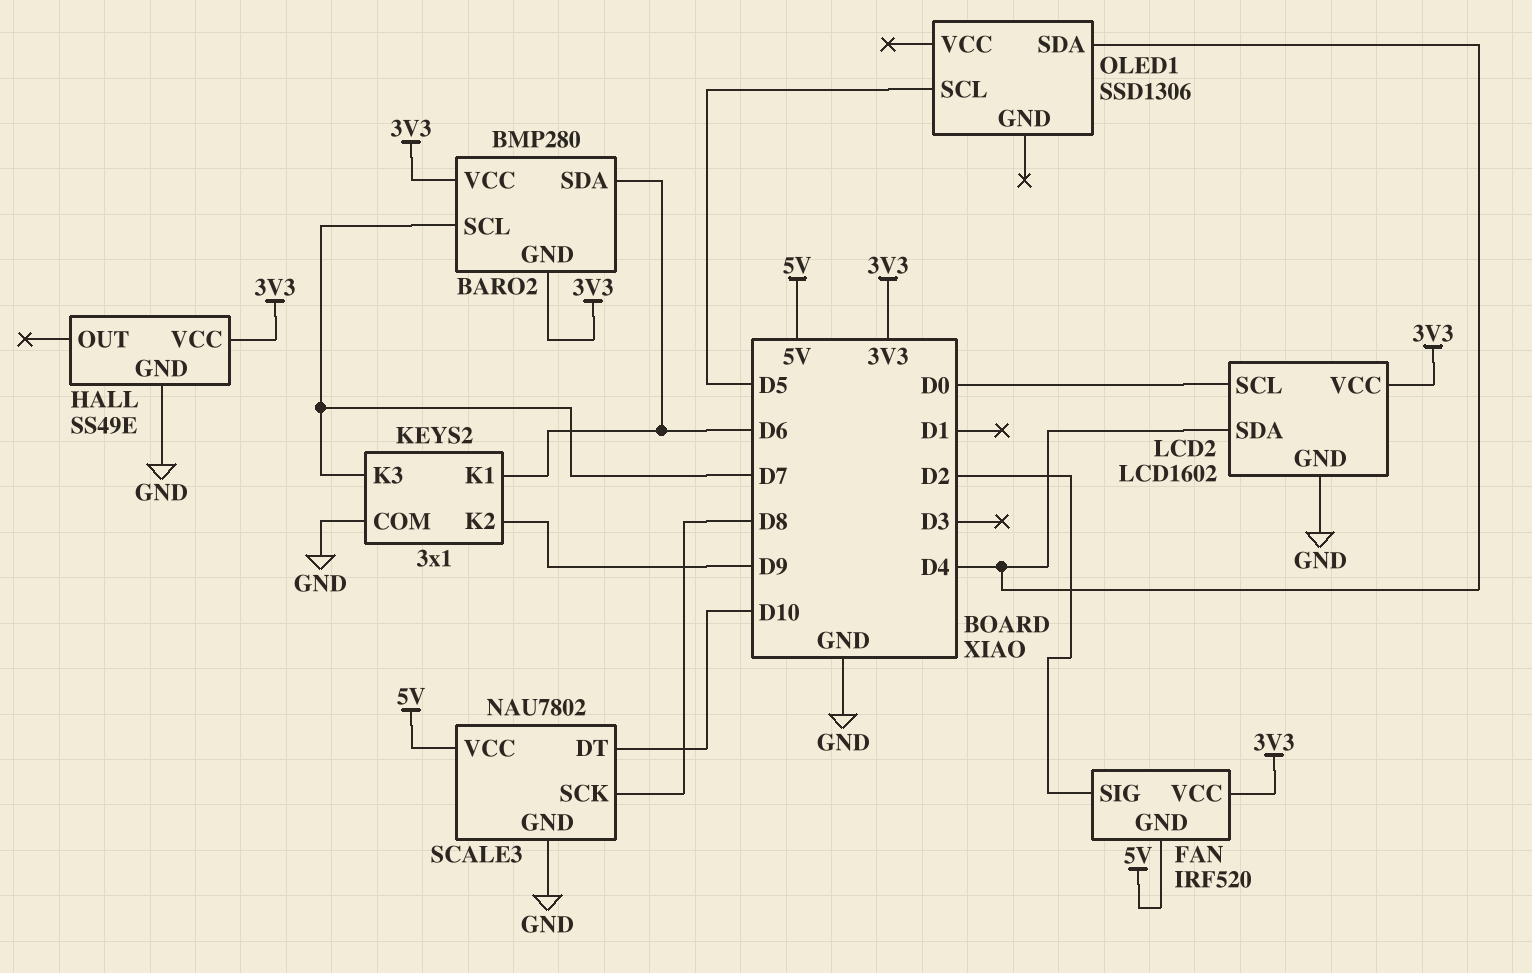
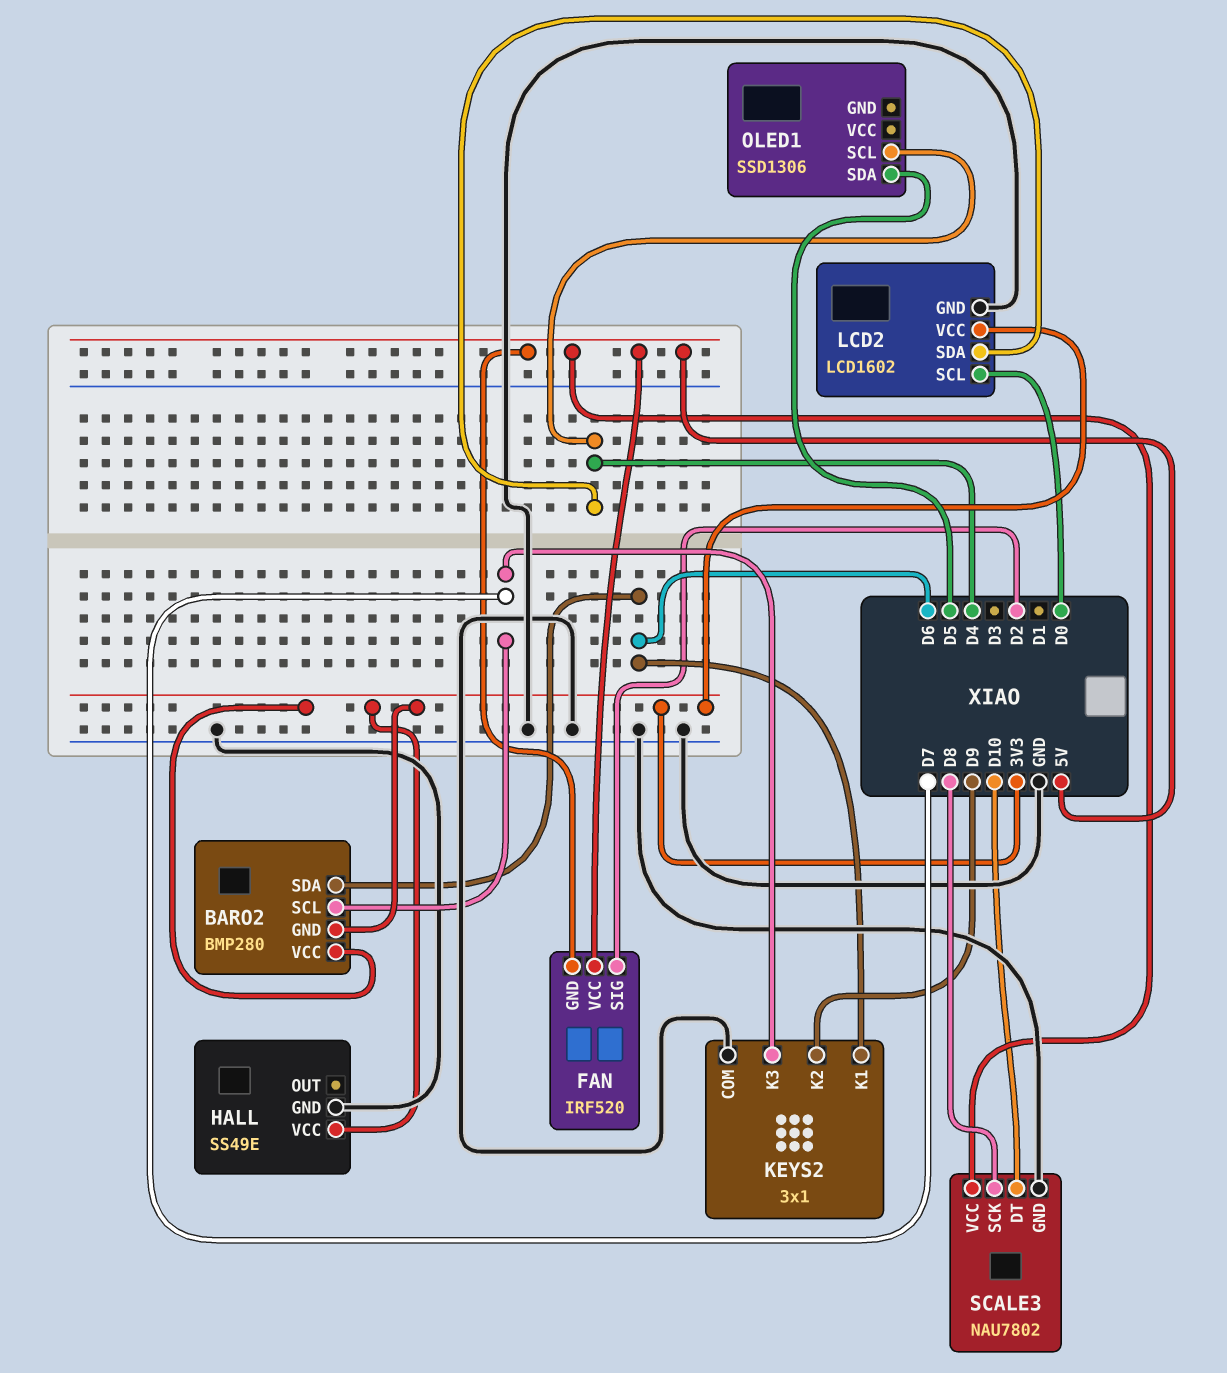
FAN pin VCC: 3V3 -> 5V
OLED1 pin SCL: D5 -> D4
OLED1 pin SDA: D4 -> D5

